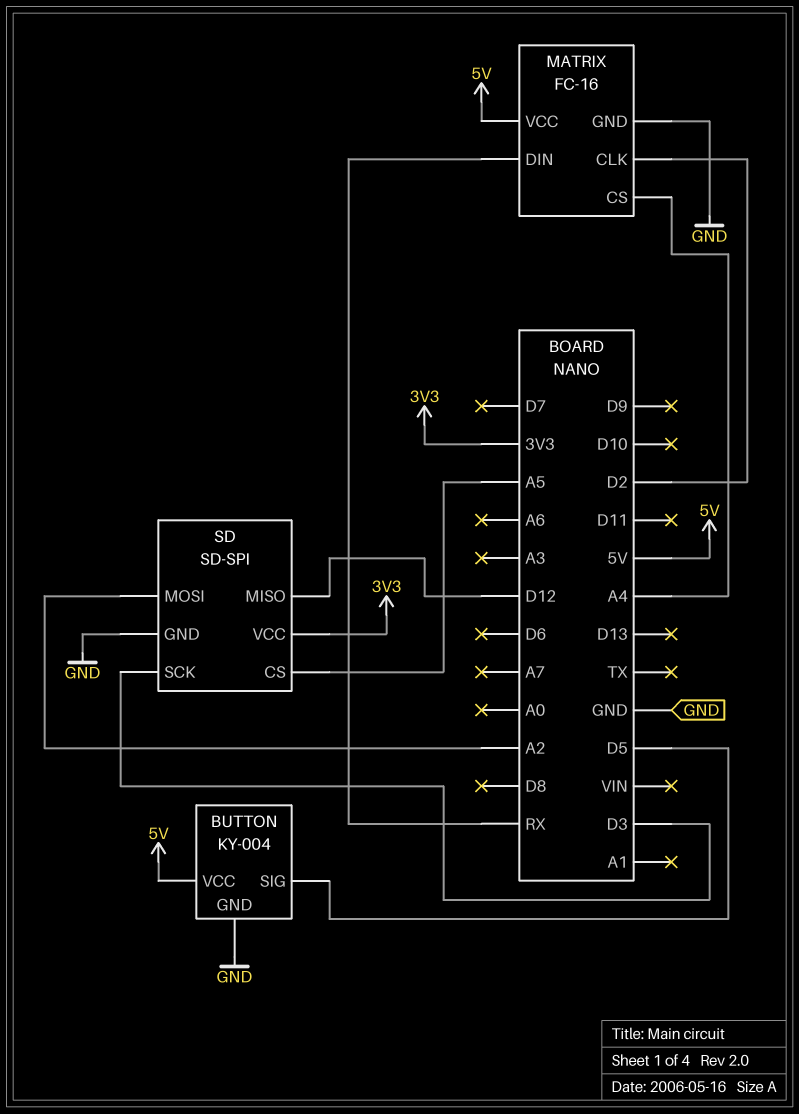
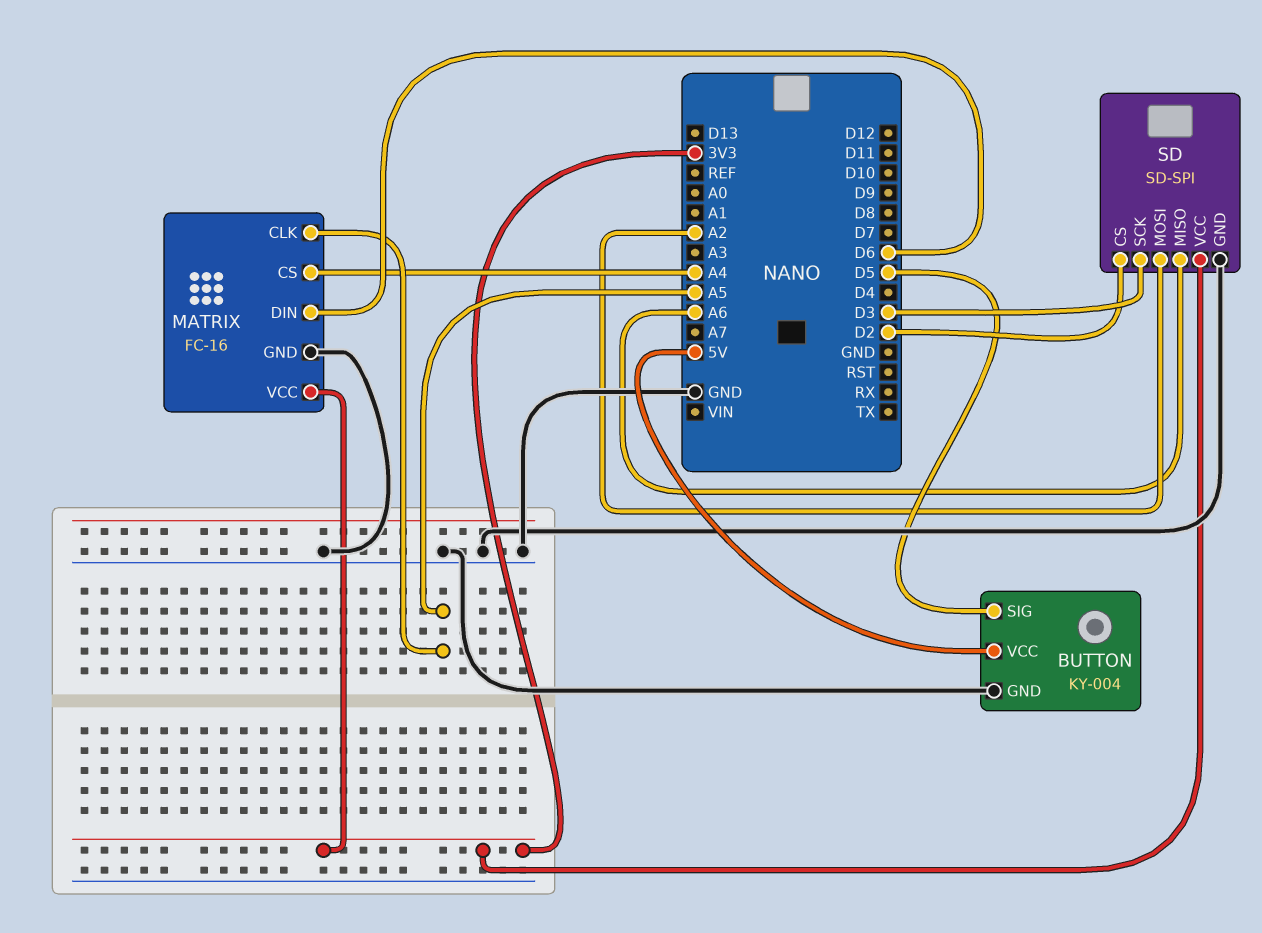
MATRIX pin CLK: D2 -> A5
MATRIX pin DIN: RX -> D6
MATRIX pin VCC: 5V -> 3V3
SD pin CS: A5 -> D2
SD pin MISO: D12 -> A6

